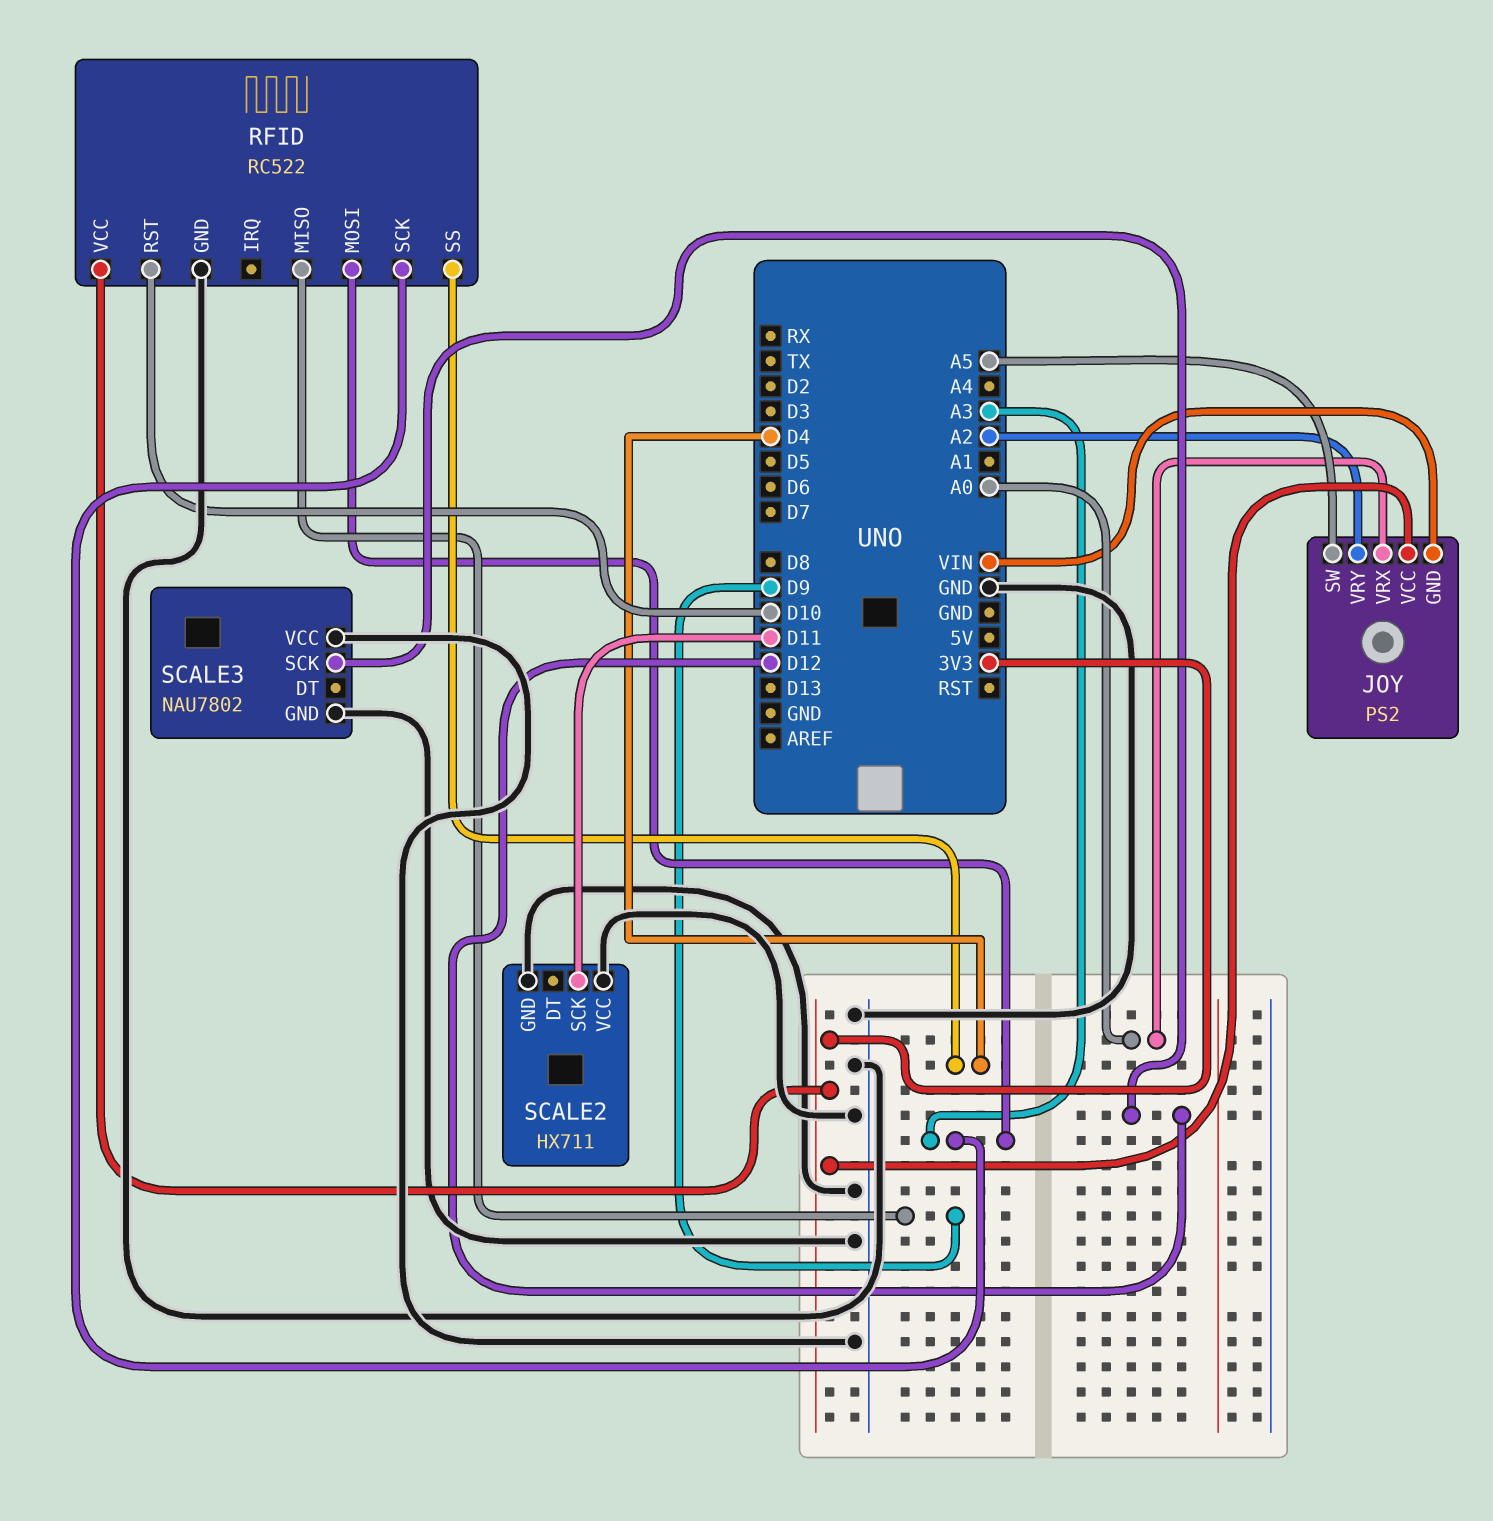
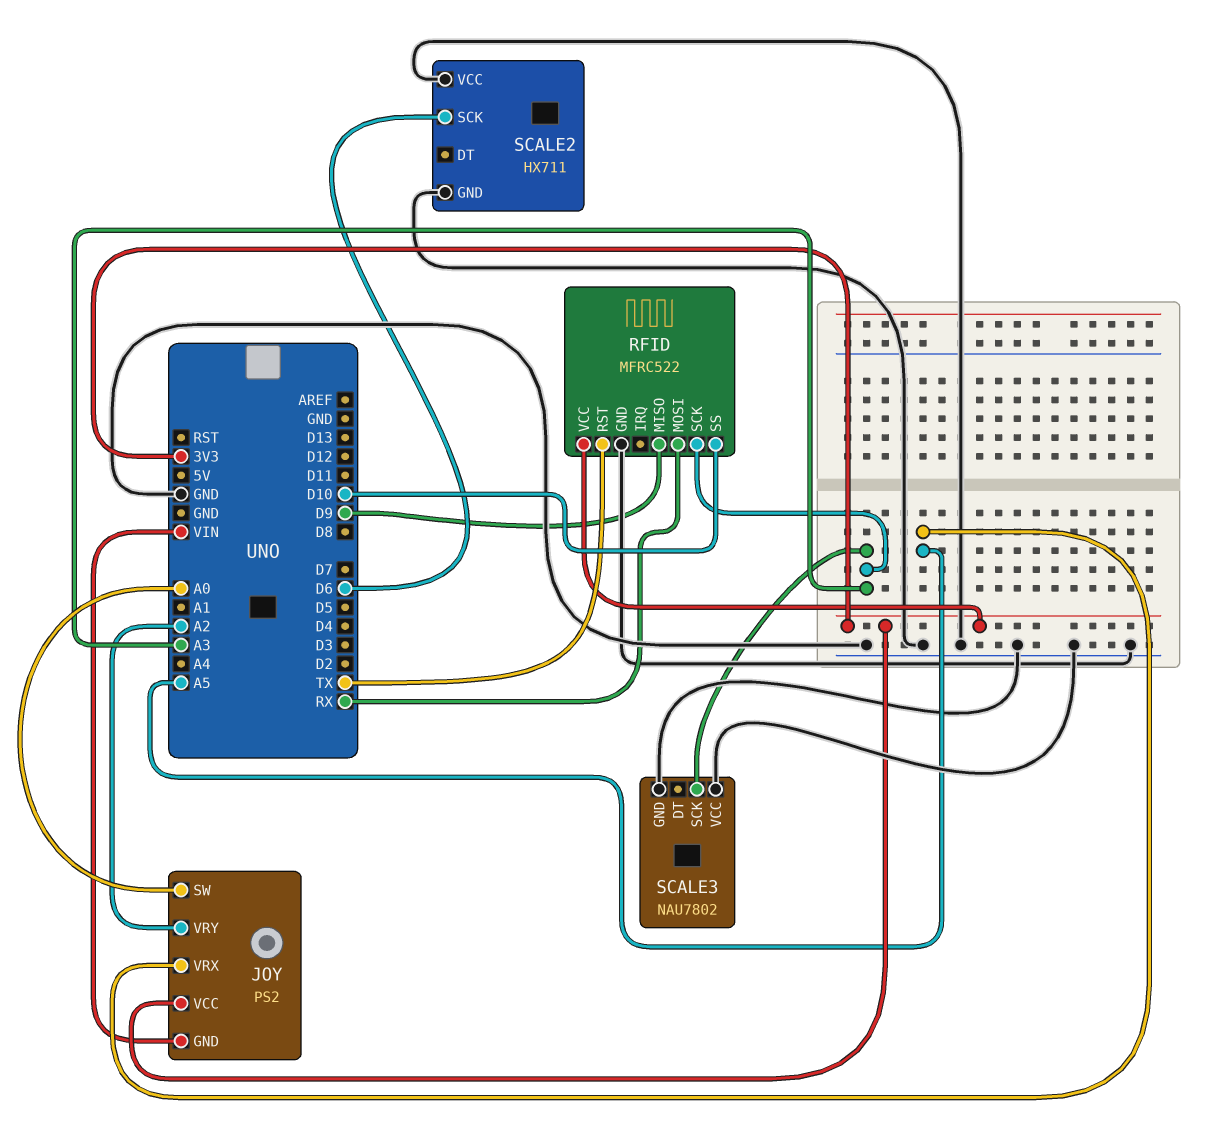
JOY pin SW: A5 -> A0
JOY pin VRX: A0 -> A5
RFID: RC522 -> MFRC522
RFID pin MOSI: A3 -> RX
RFID pin RST: D10 -> TX
RFID pin SS: D4 -> D10
SCALE2 pin SCK: D11 -> D6
SCALE3 pin SCK: D12 -> A3

